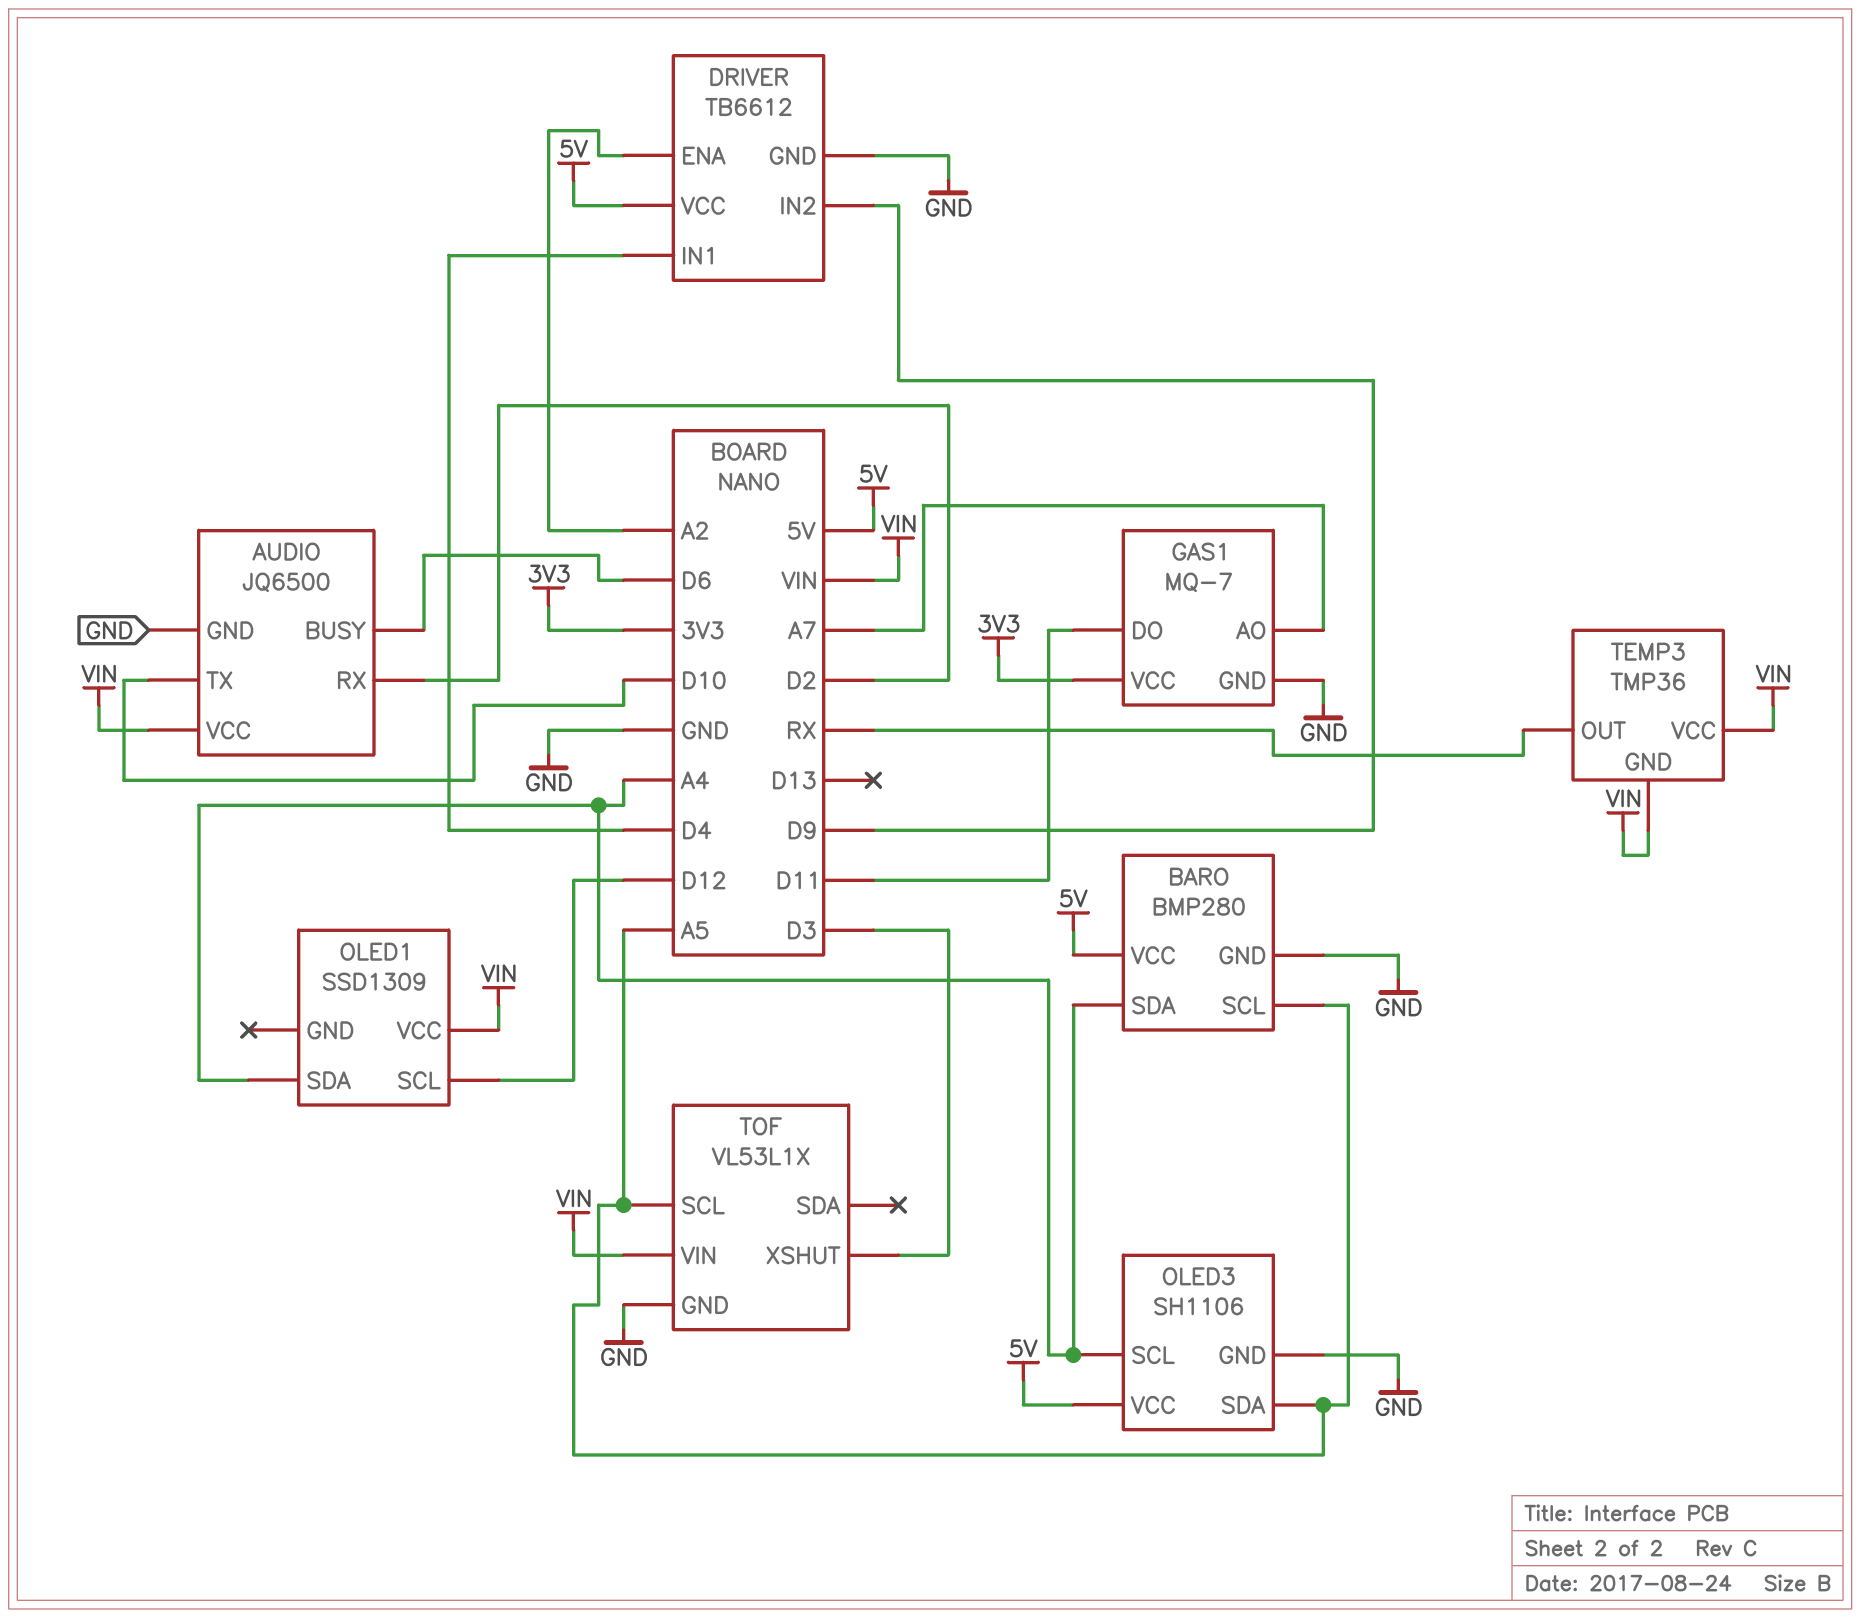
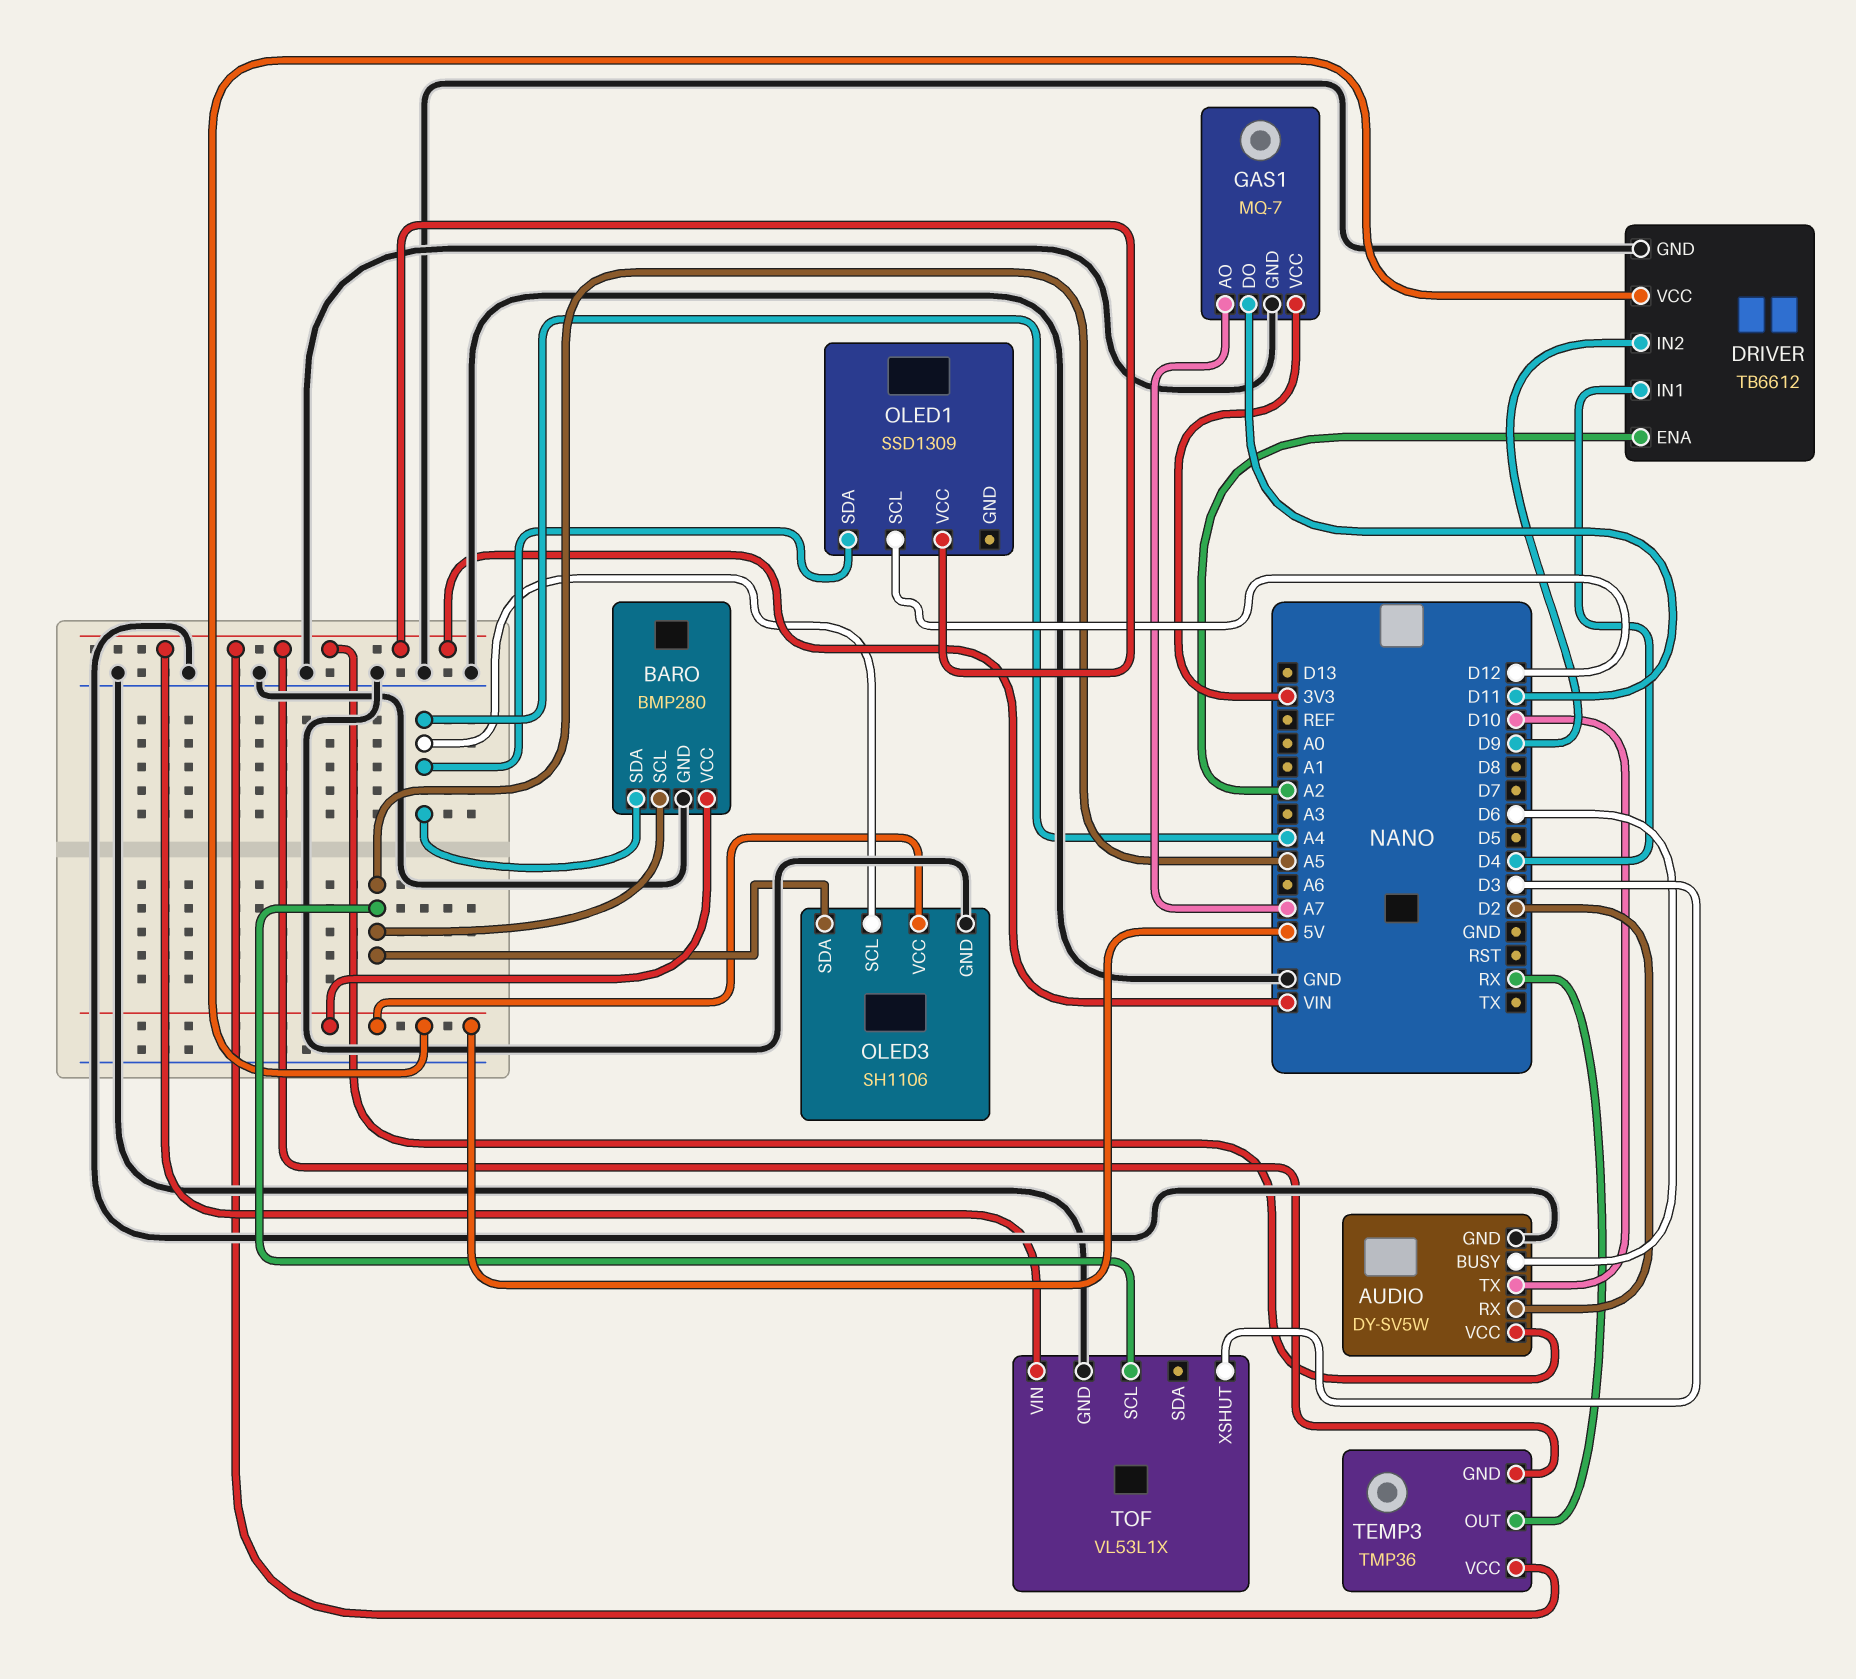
AUDIO: JQ6500 -> DY-SV5W

